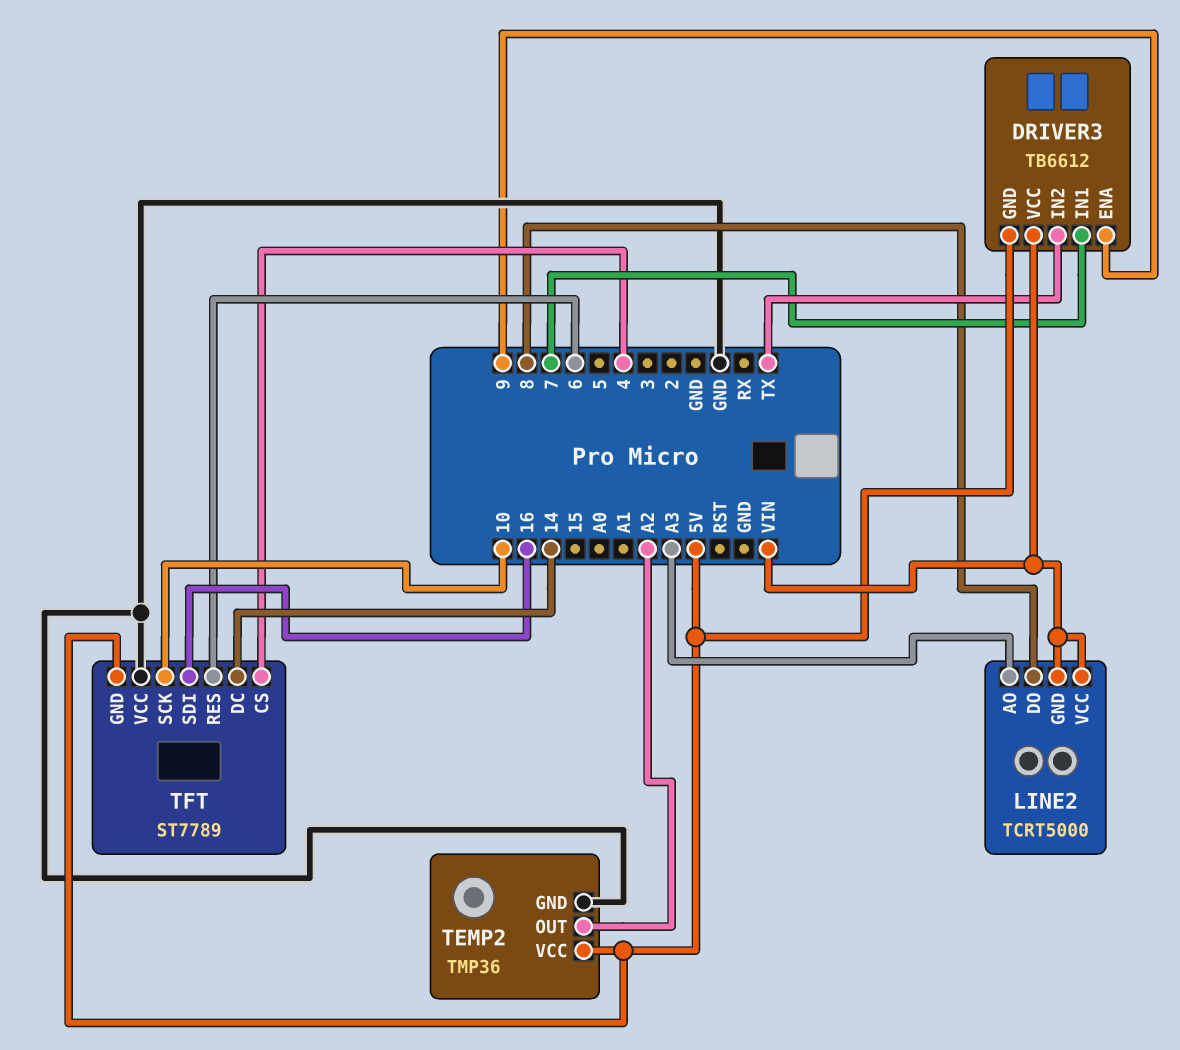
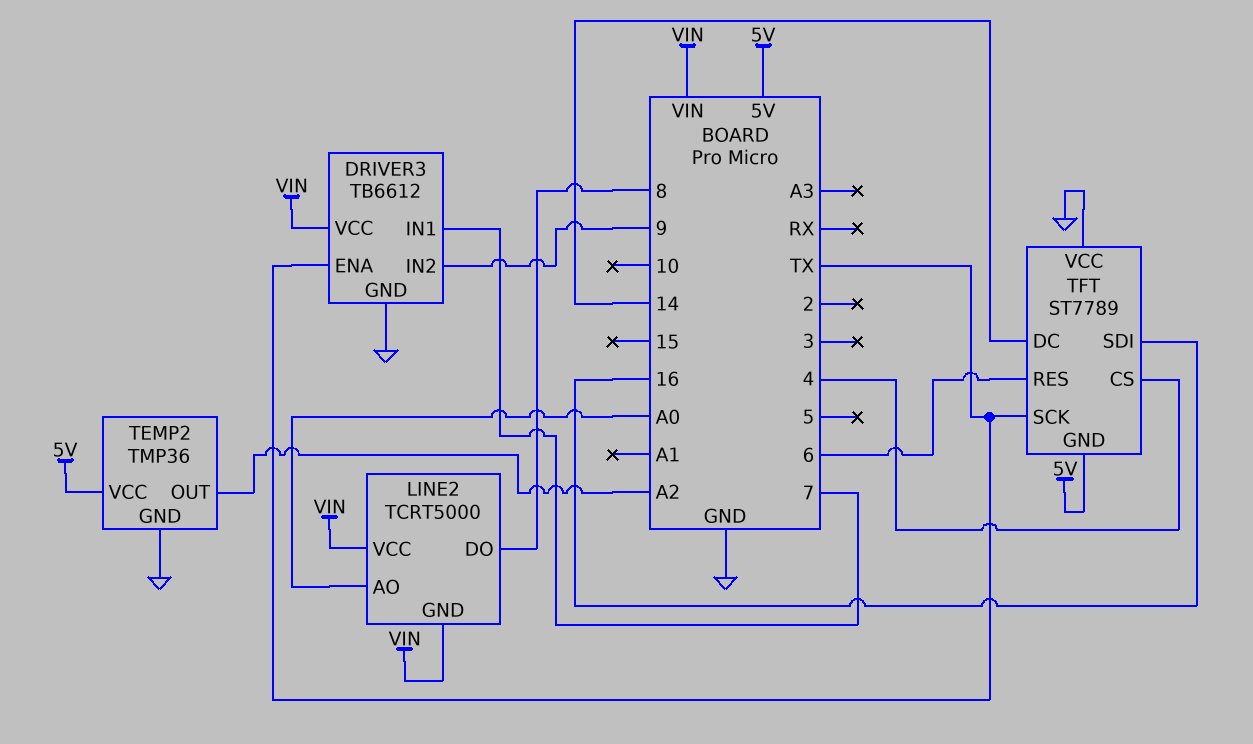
DRIVER3 pin ENA: 9 -> TX
DRIVER3 pin GND: 5V -> GND
DRIVER3 pin IN2: TX -> 9
LINE2 pin AO: A3 -> A0
TFT pin SCK: 10 -> TX

